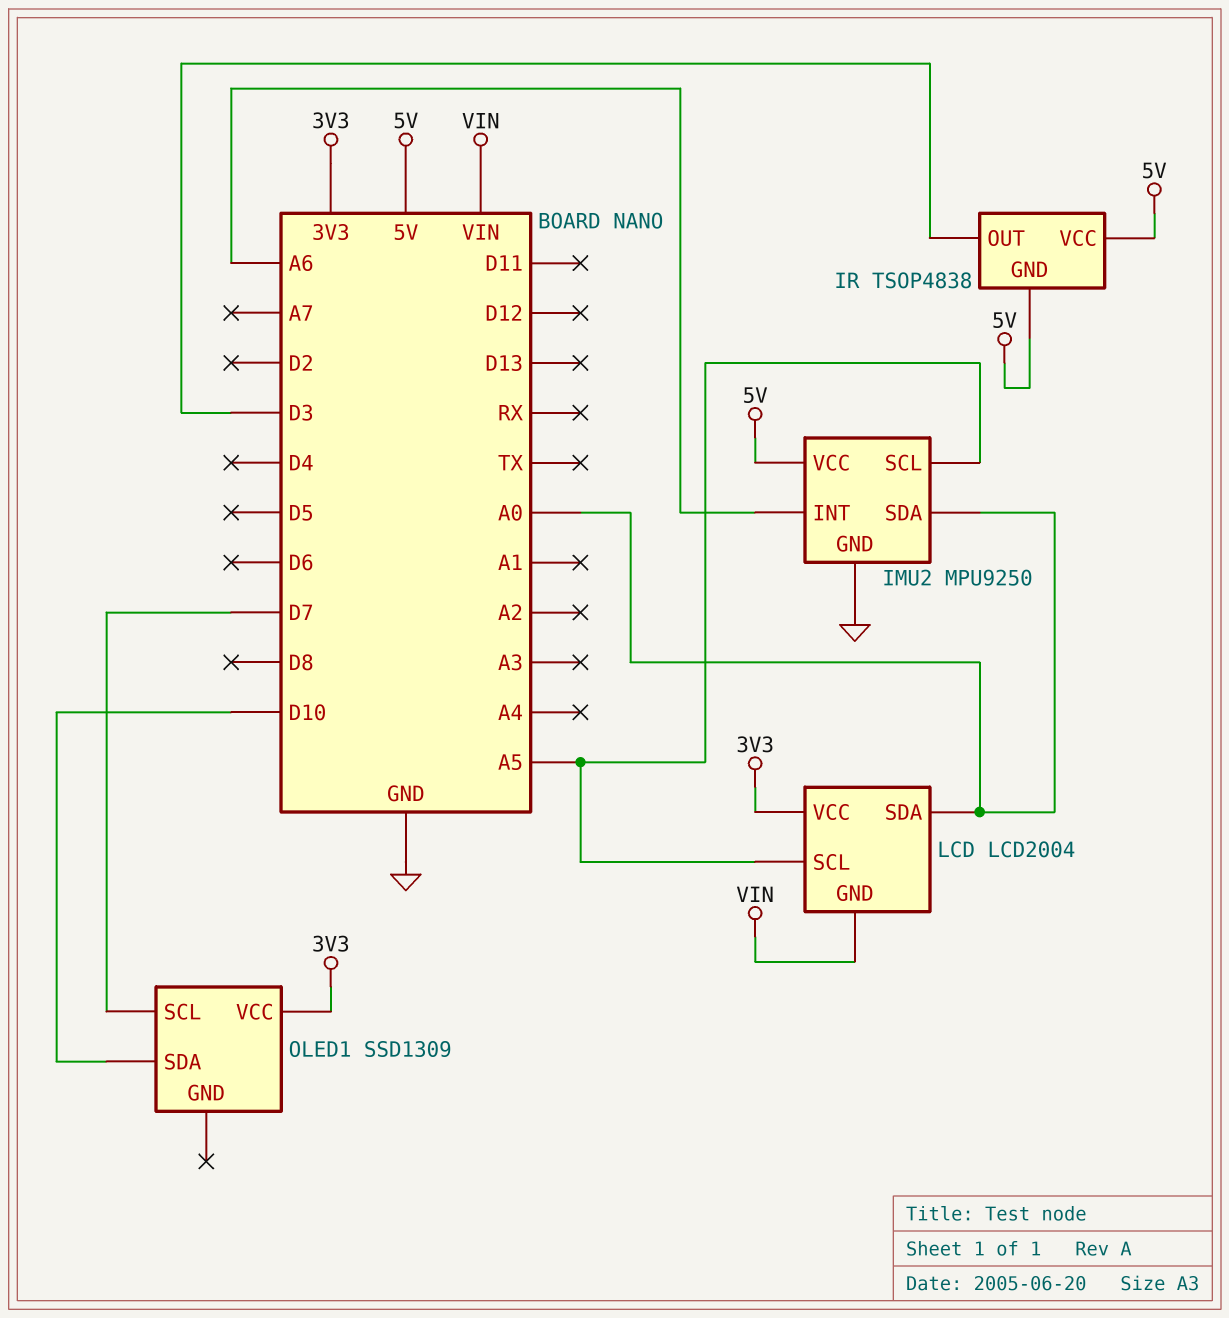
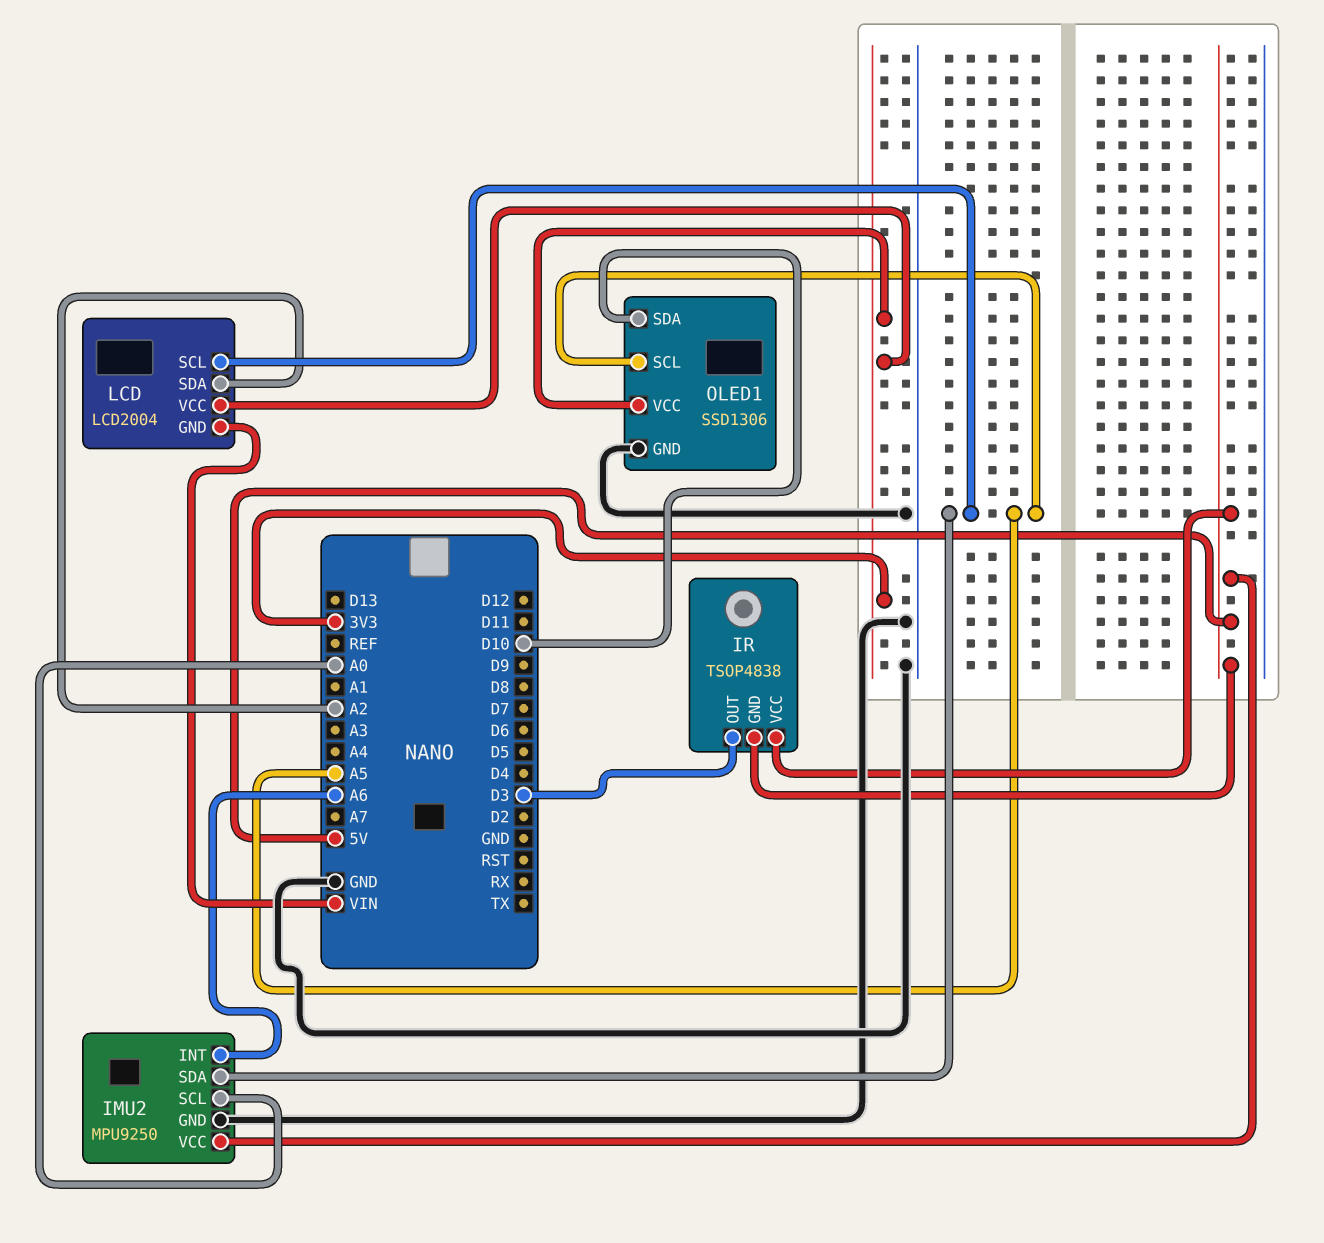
IMU2 pin SCL: A5 -> A0
IMU2 pin SDA: A0 -> A5
LCD pin SDA: A0 -> A2
OLED1: SSD1309 -> SSD1306
OLED1 pin GND: none -> GND
OLED1 pin SCL: D7 -> A5

